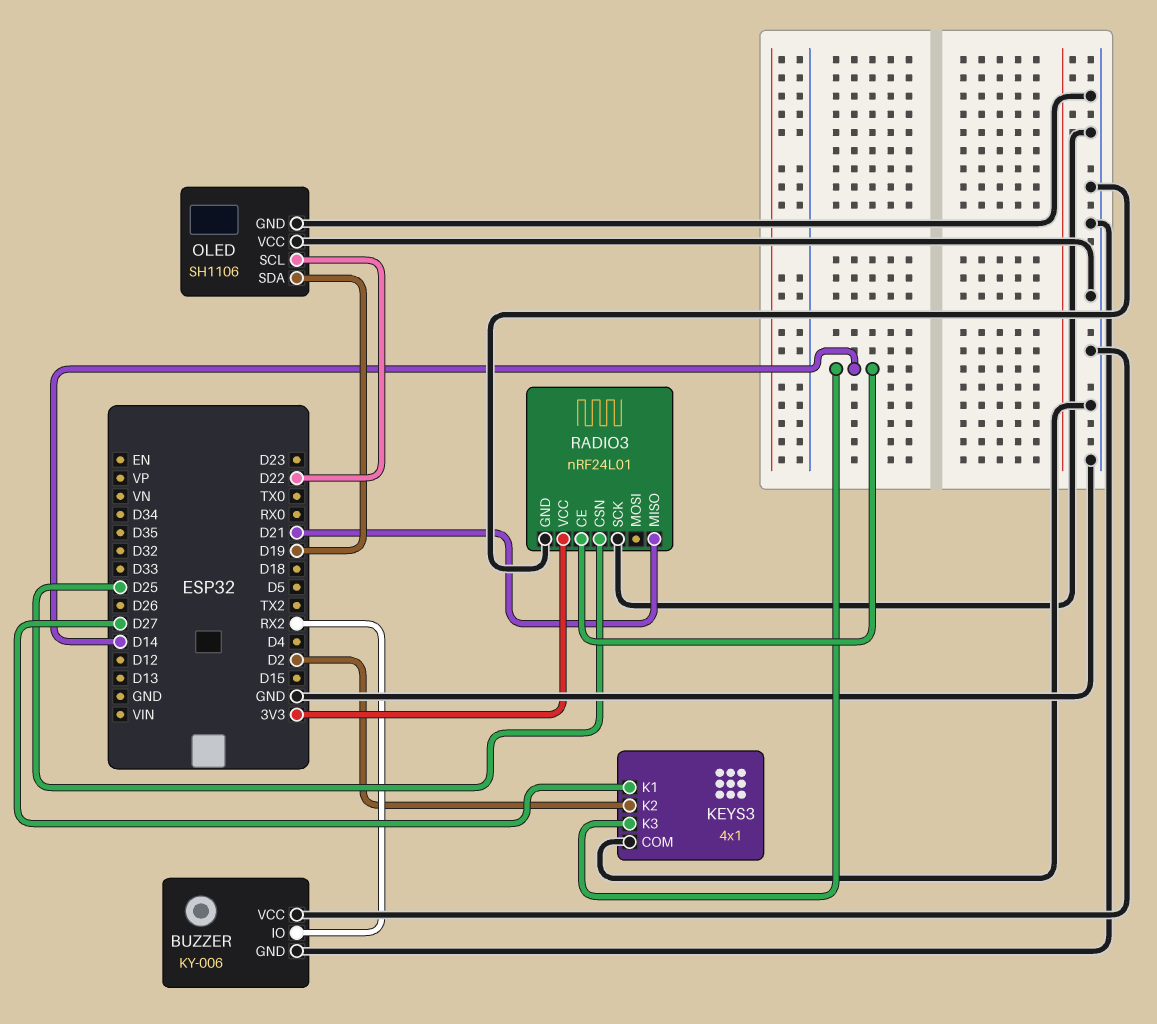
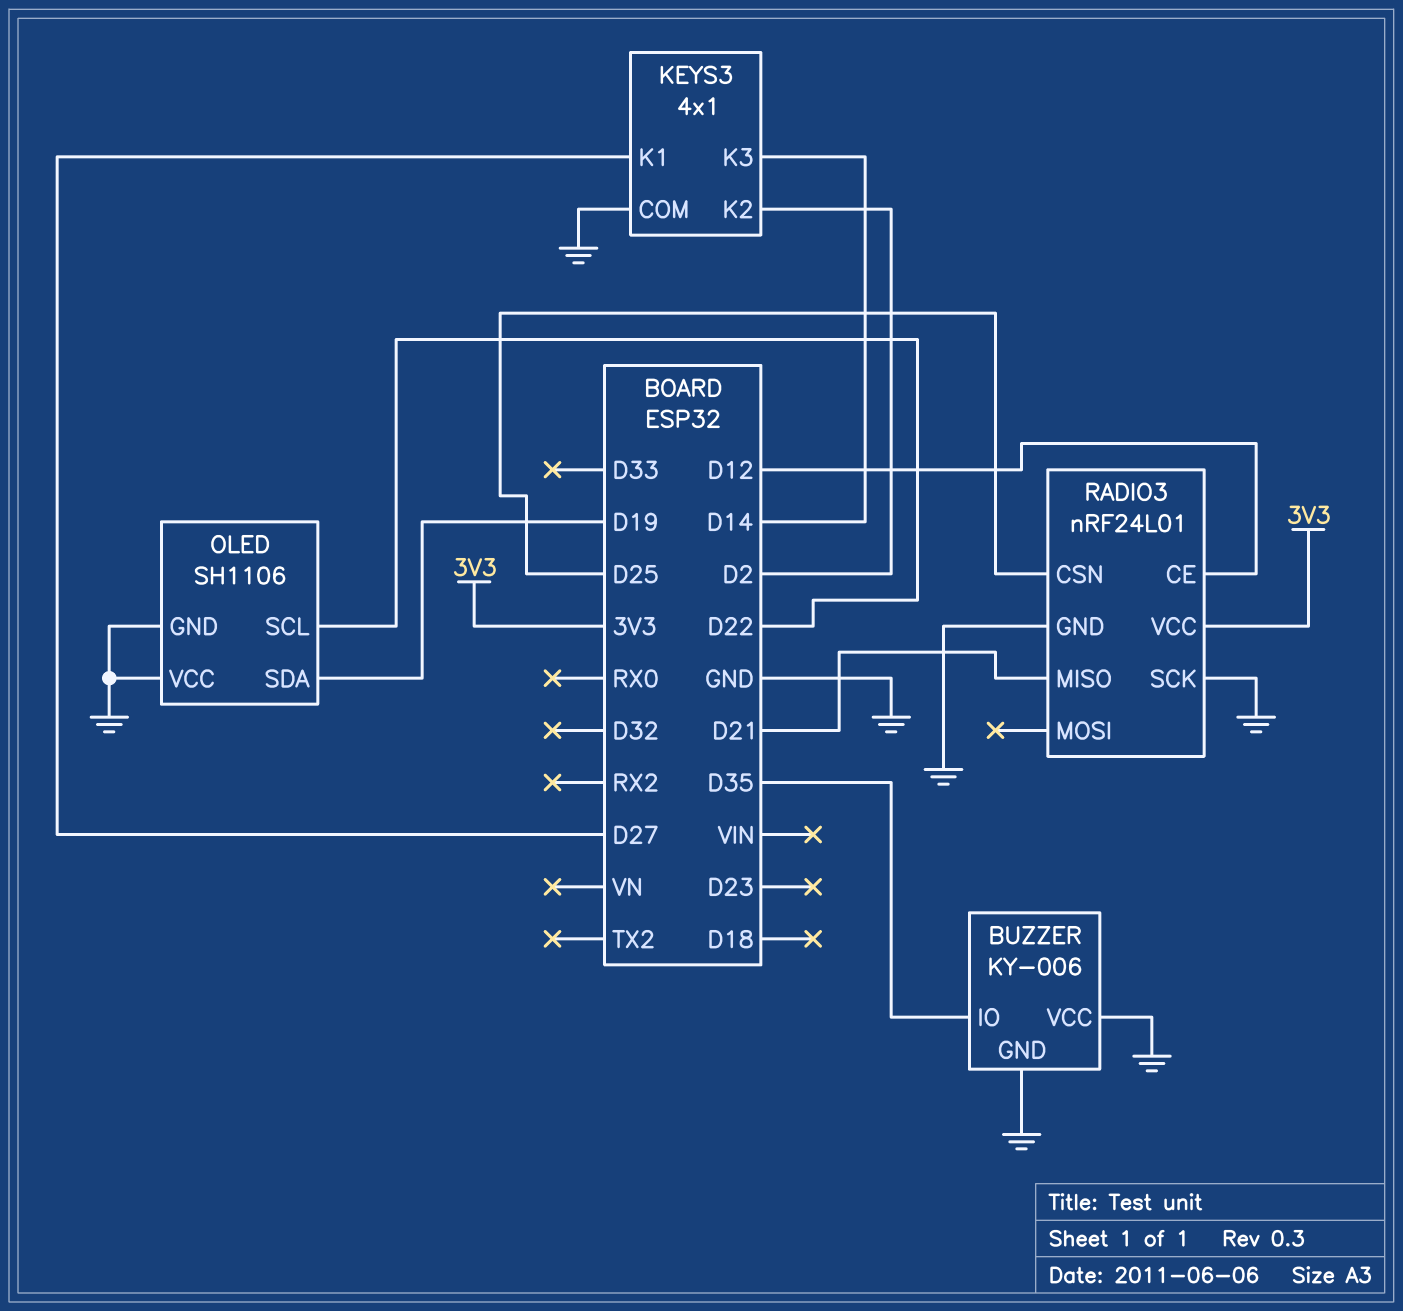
BUZZER pin IO: RX2 -> D35
RADIO3 pin CE: D14 -> D12

